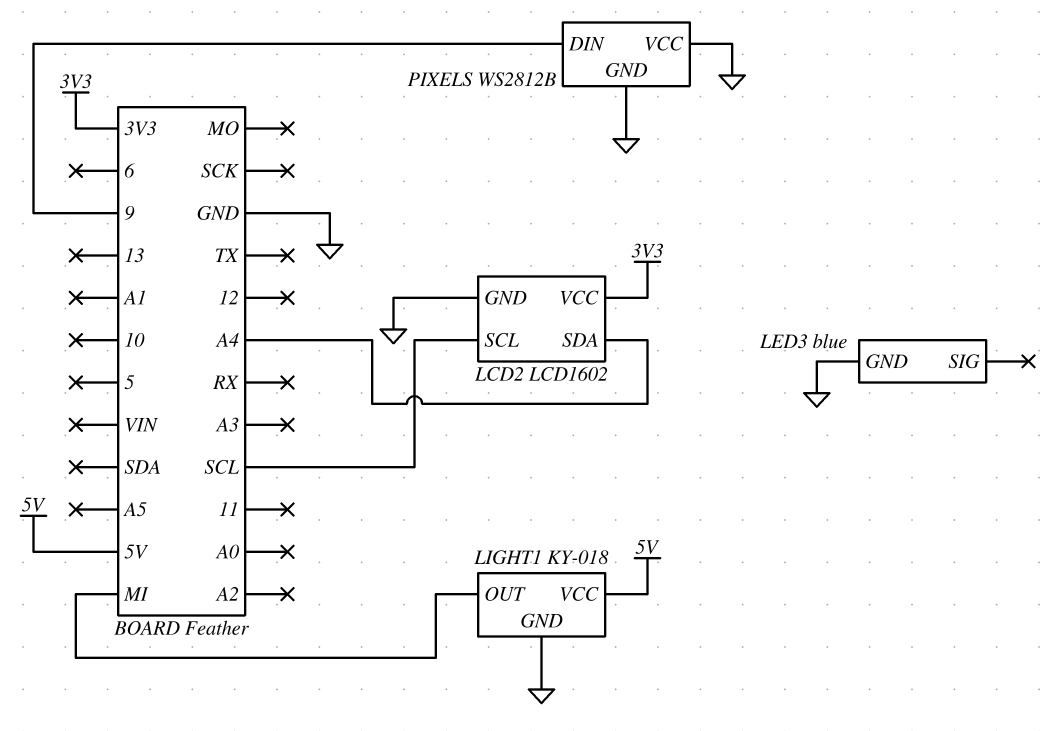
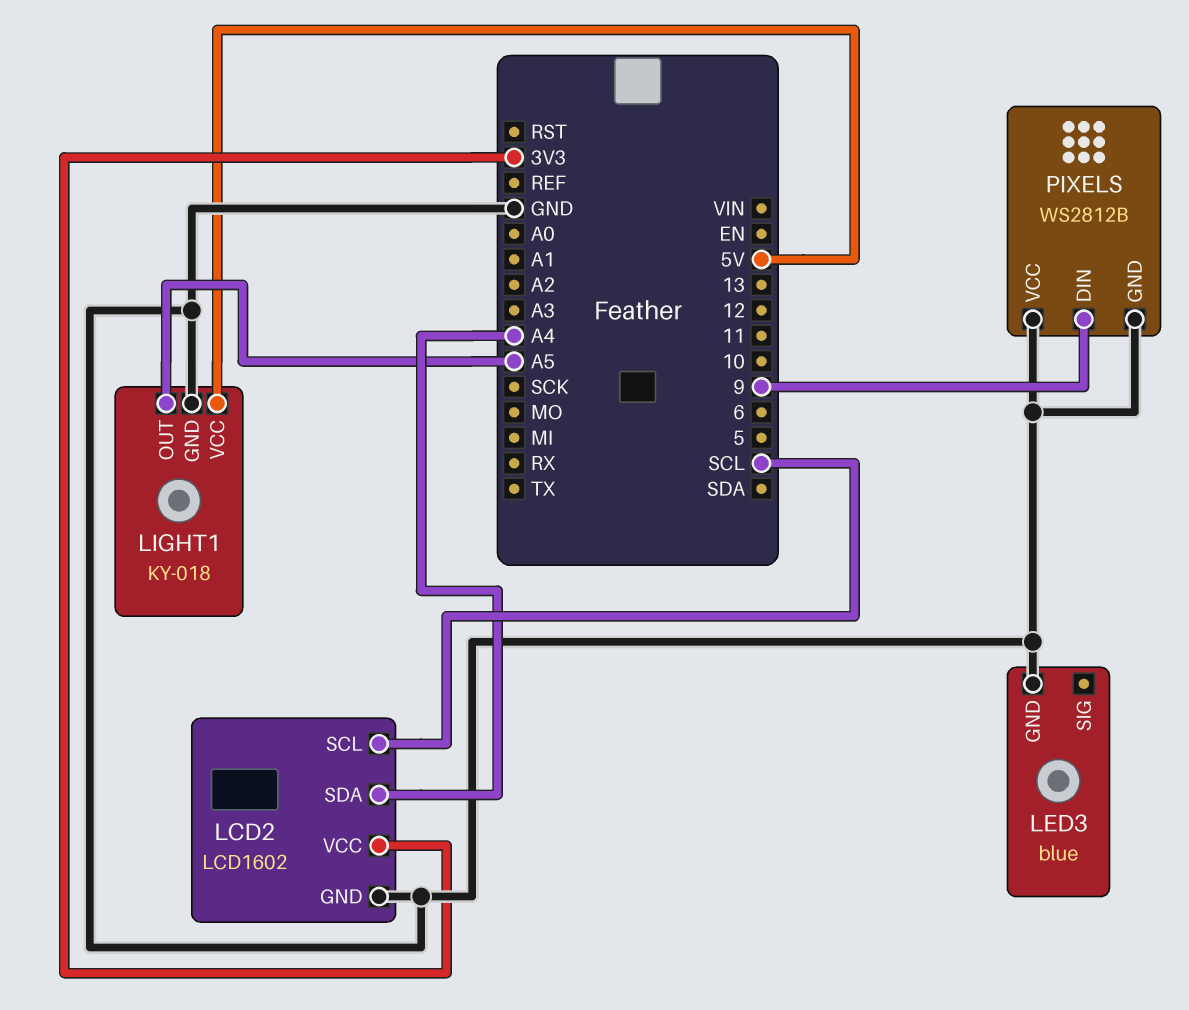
LIGHT1 pin OUT: MI -> A5

